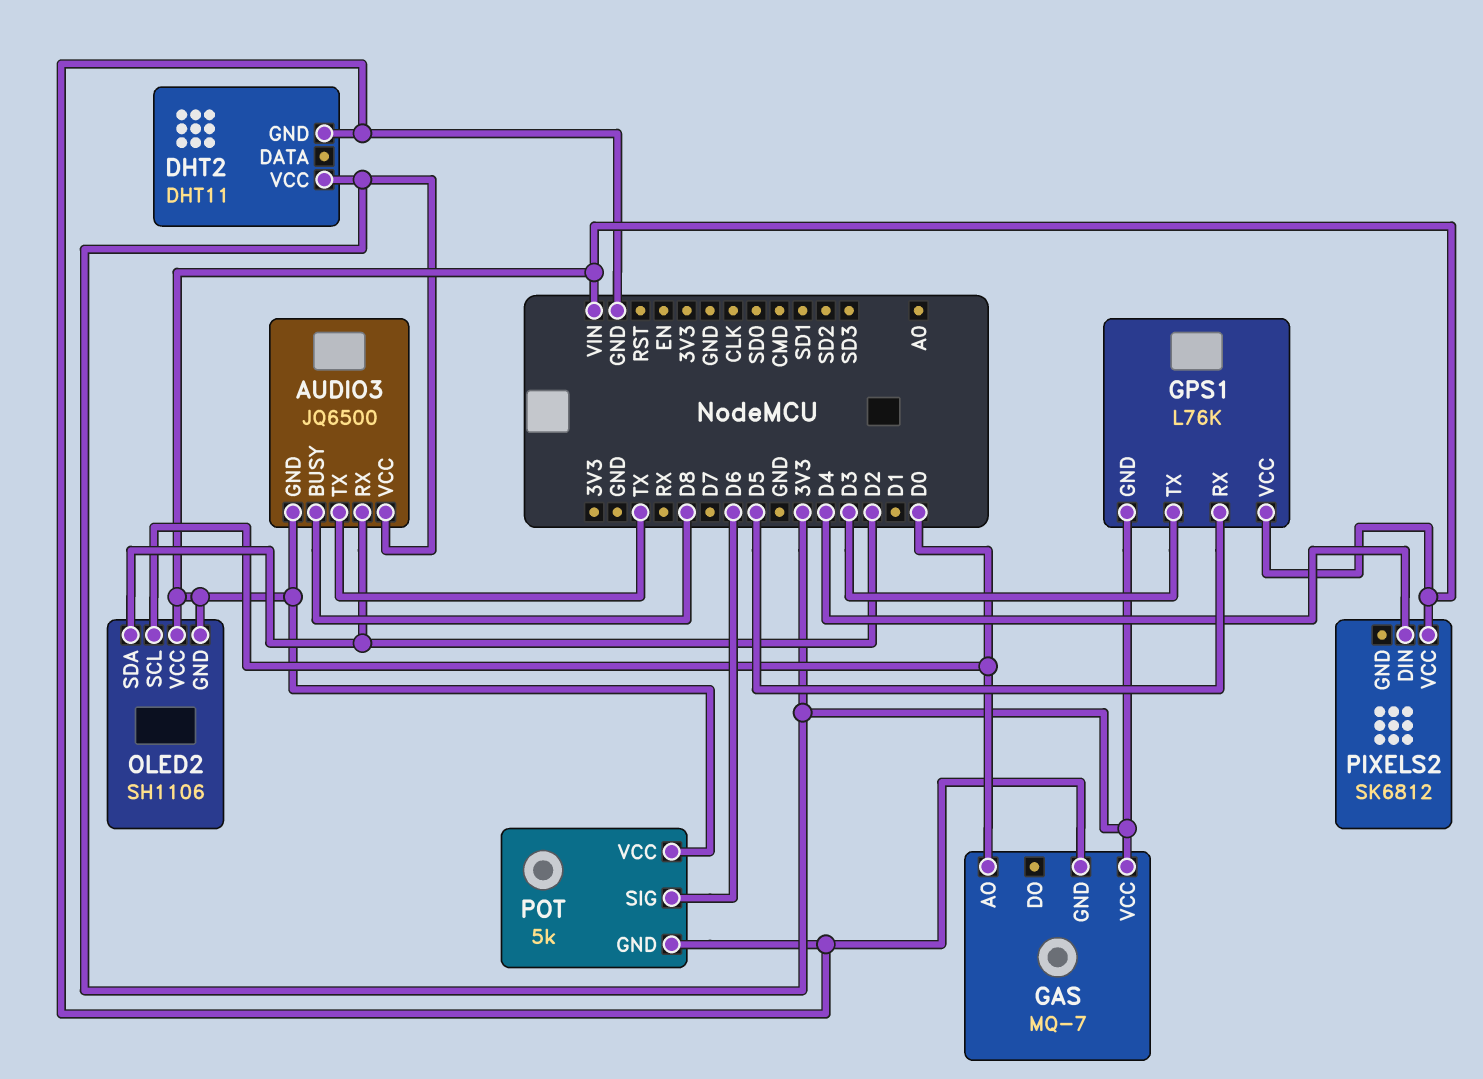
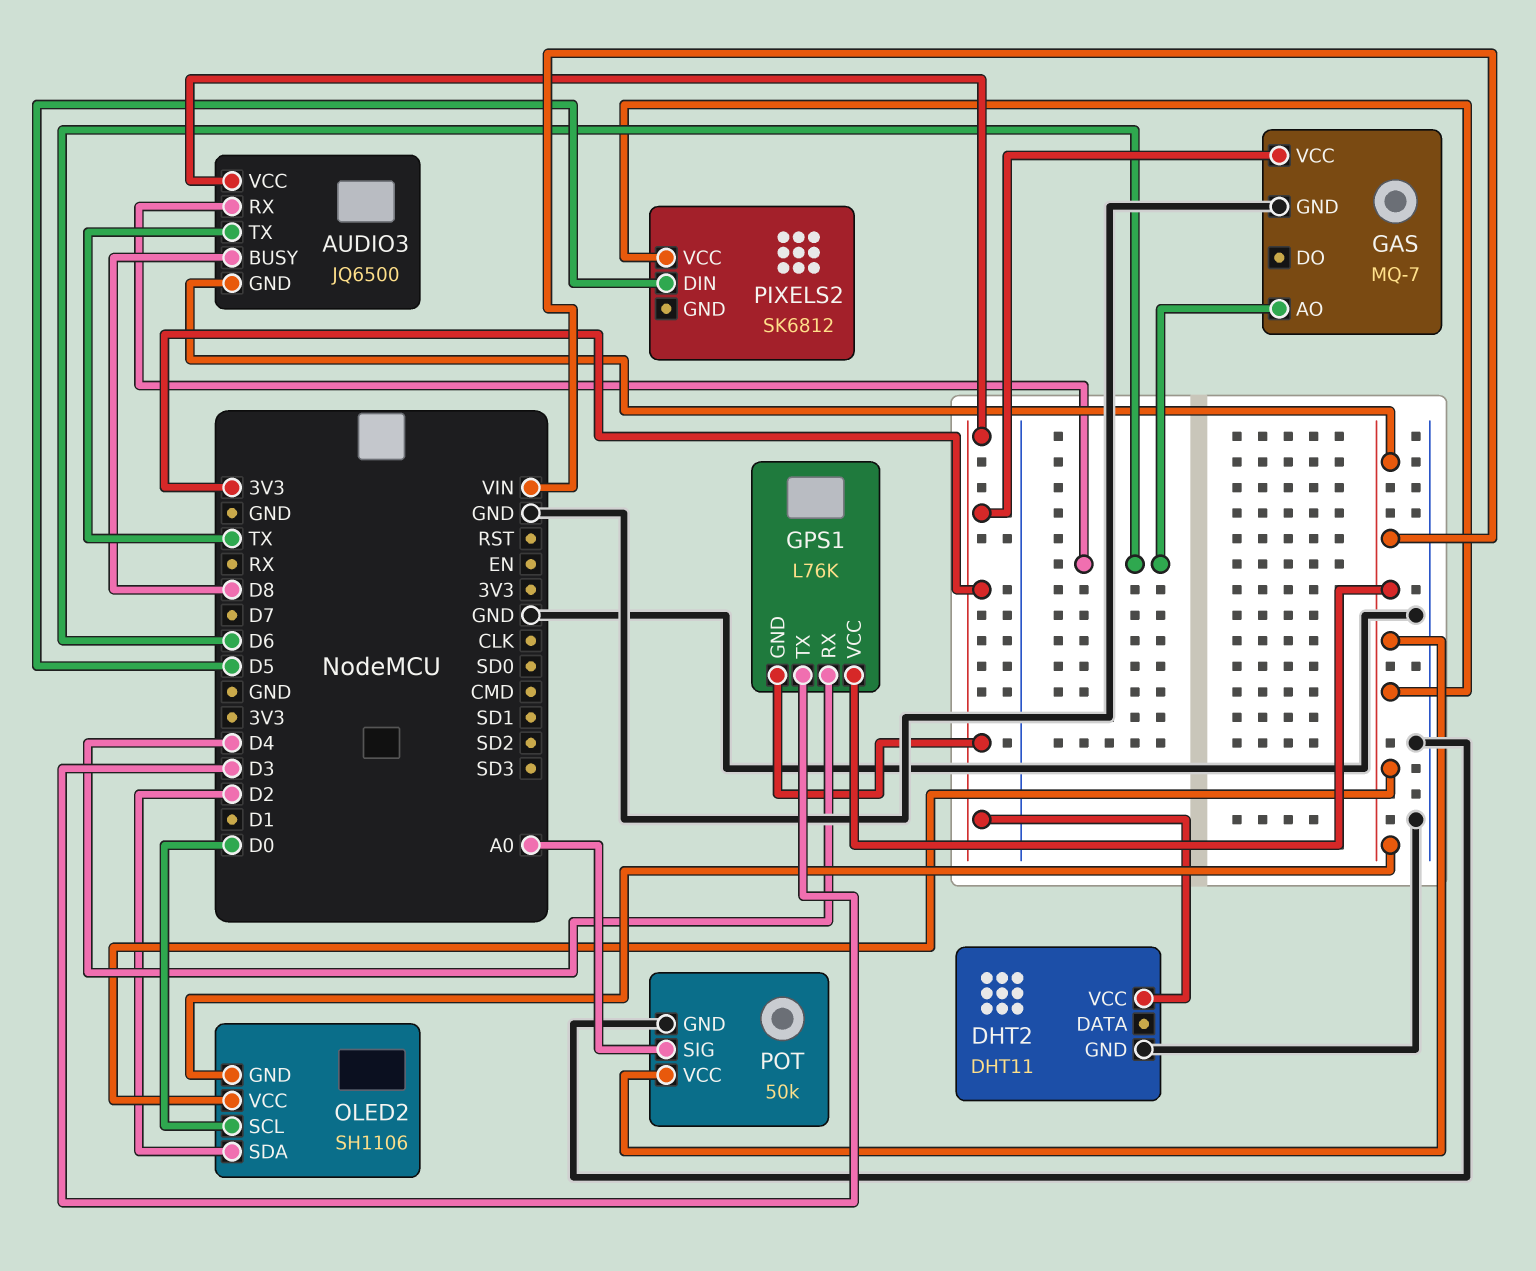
AUDIO3 pin RX: D2 -> D6
GAS pin AO: D0 -> D6
GPS1 pin RX: D5 -> D4
PIXELS2 pin DIN: D4 -> D5
POT: 5k -> 50k
POT pin SIG: D6 -> A0

